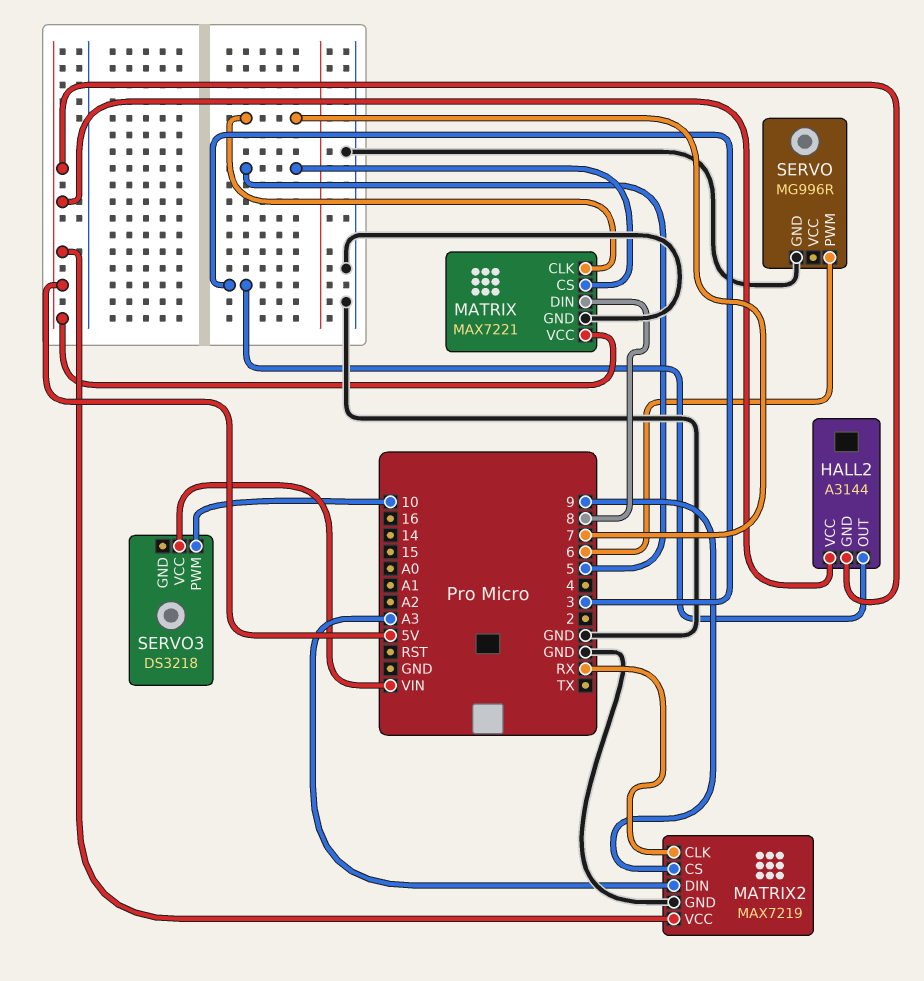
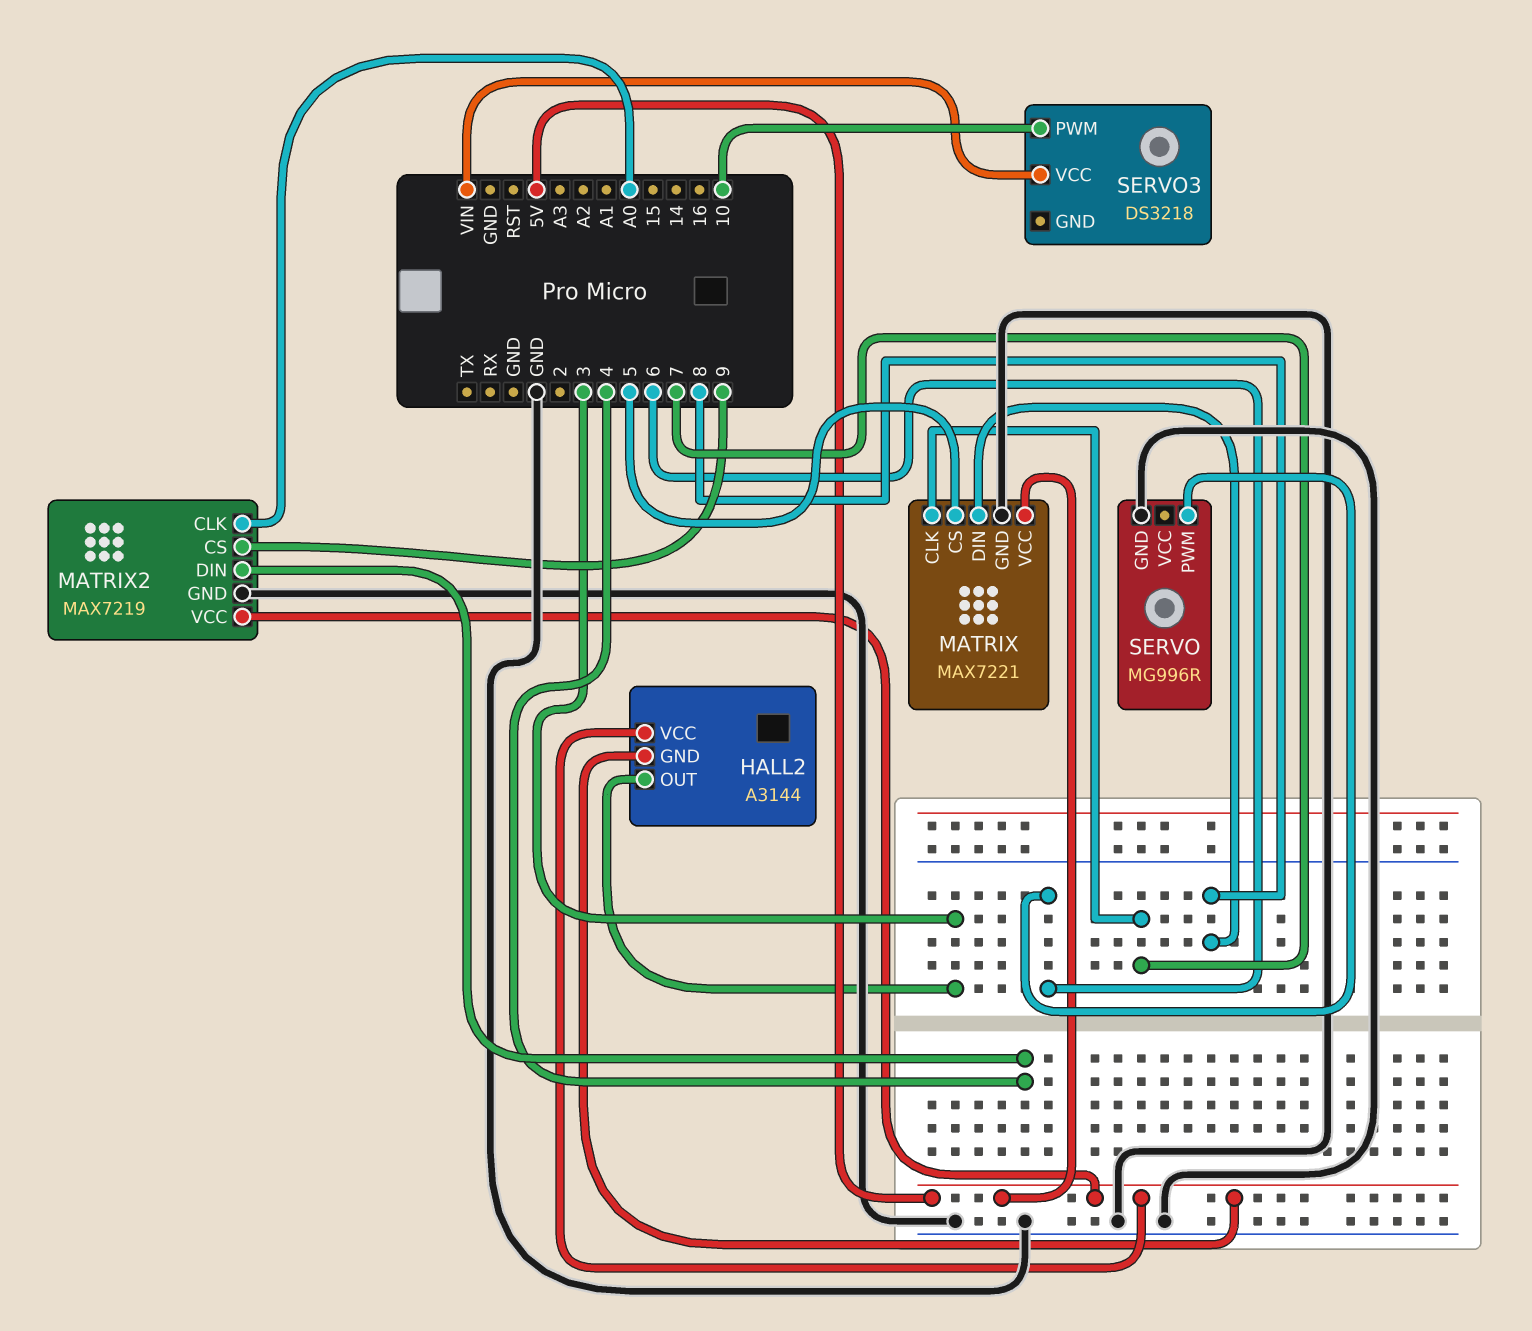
MATRIX2 pin CLK: RX -> A0
MATRIX2 pin DIN: A3 -> 4

